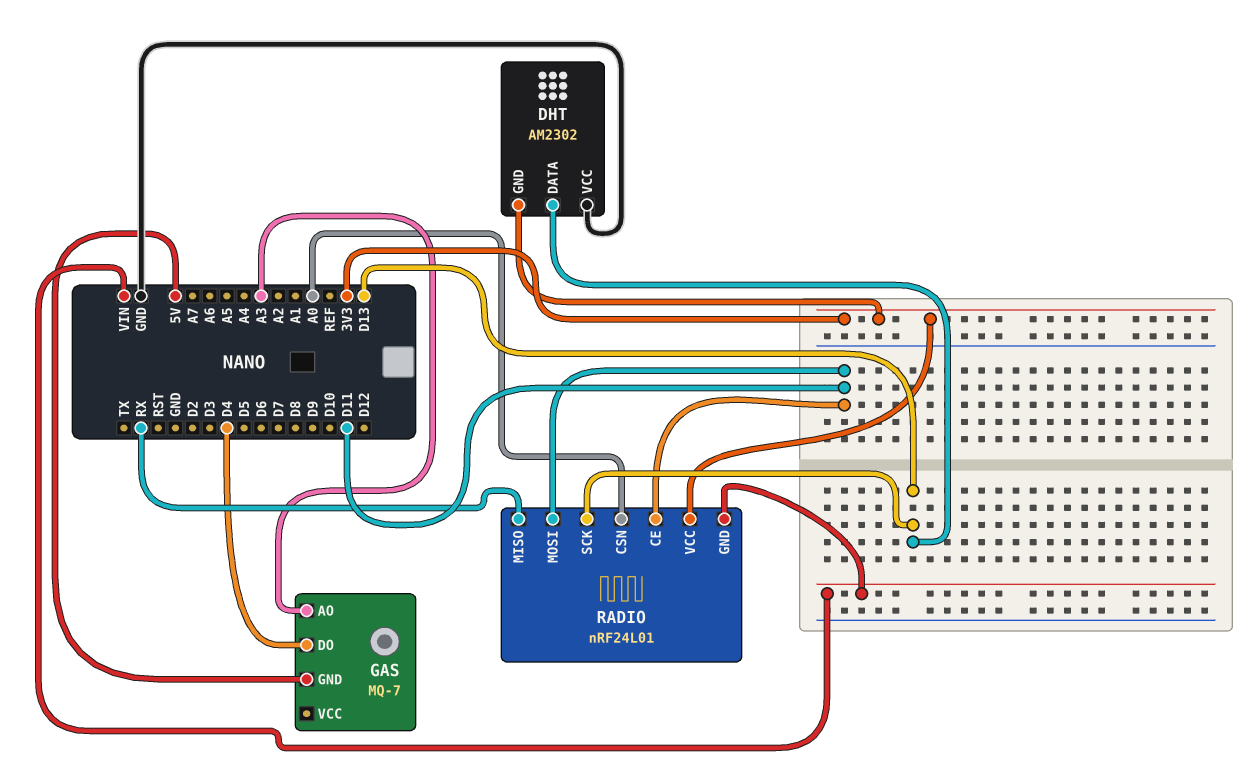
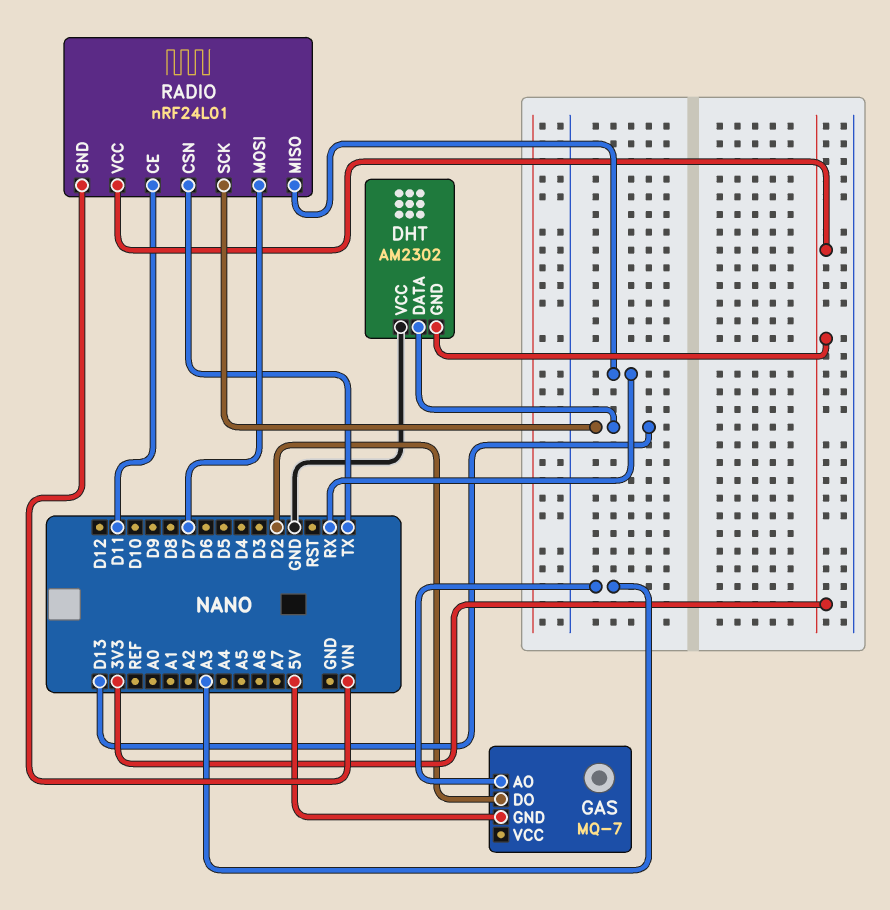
GAS pin DO: D4 -> D2
RADIO pin CSN: A0 -> TX
RADIO pin MOSI: D11 -> D7

